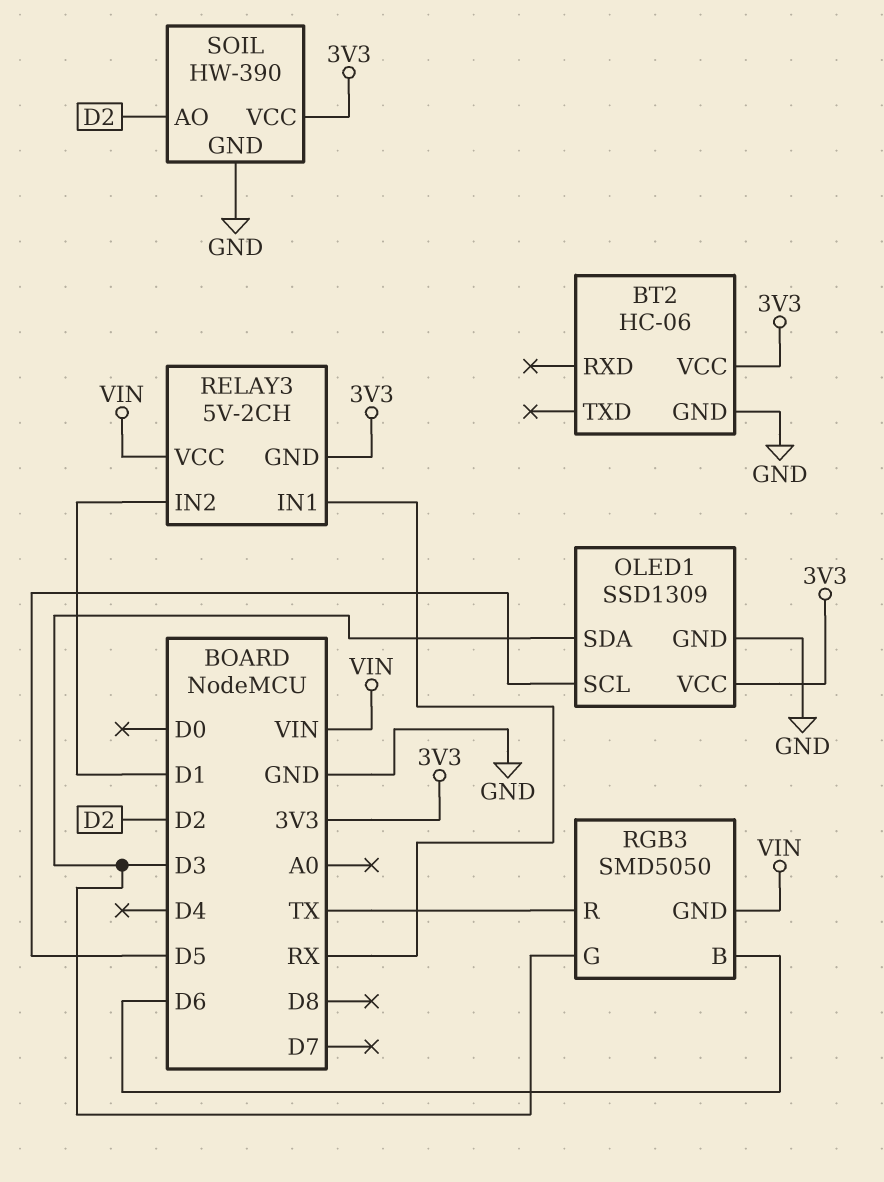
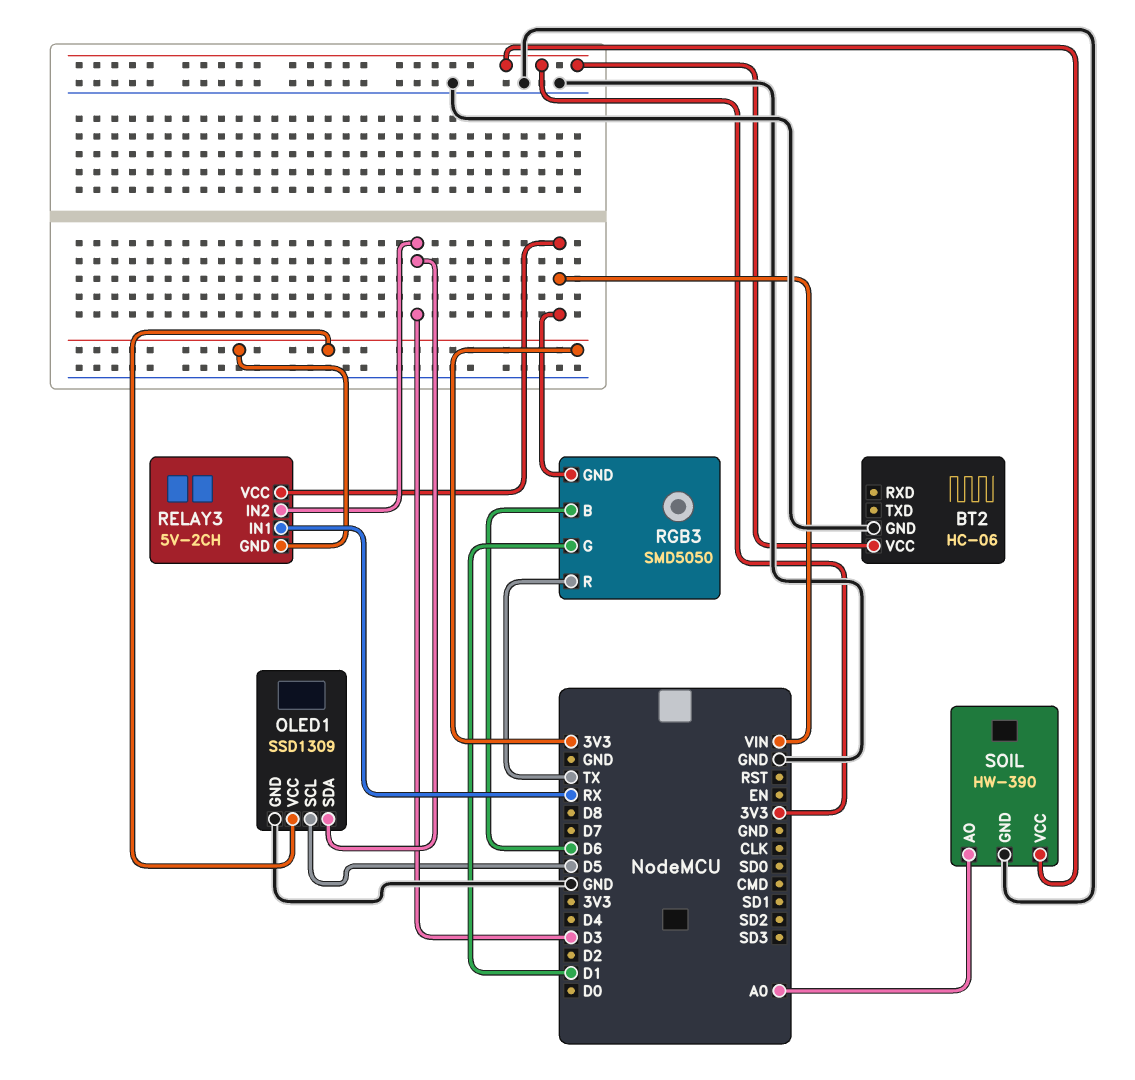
RELAY3 pin IN2: D1 -> D3
RGB3 pin G: D3 -> D1
SOIL pin AO: D2 -> A0

